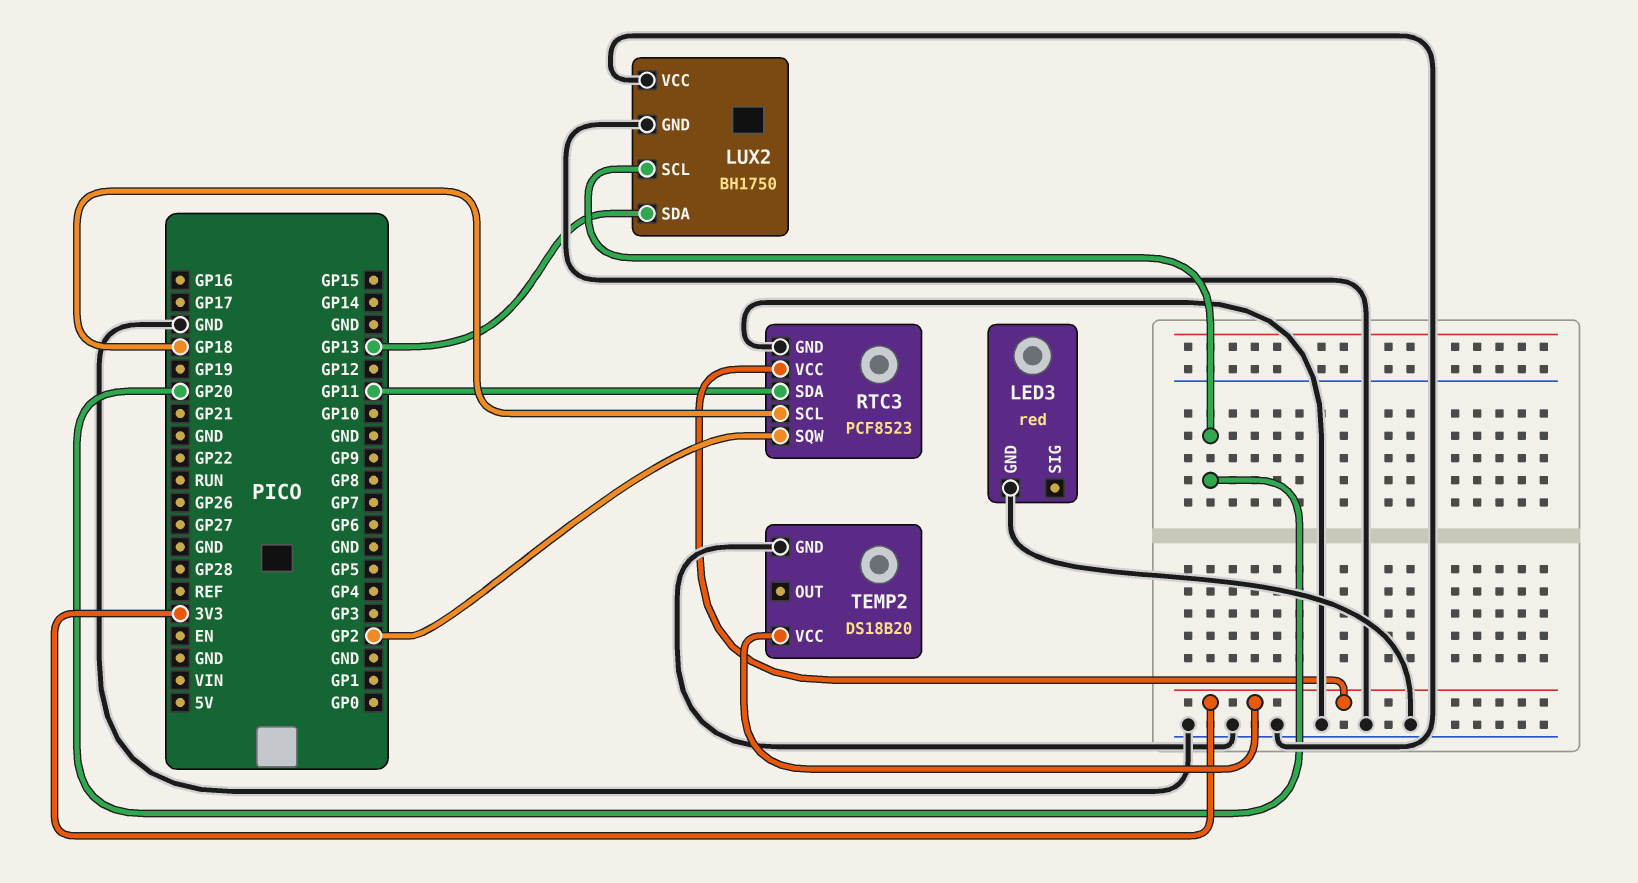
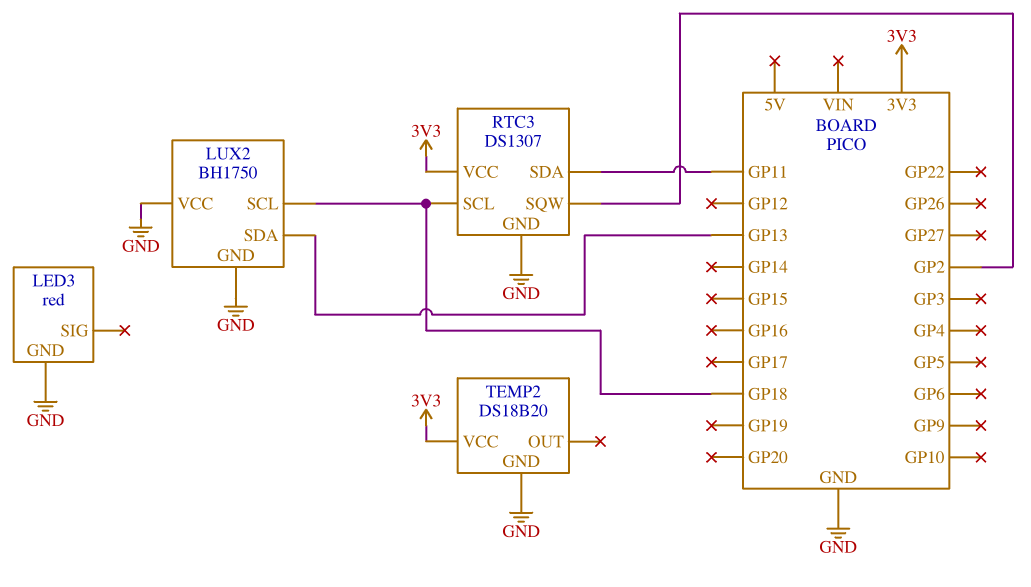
LUX2 pin SCL: GP20 -> GP18
RTC3: PCF8523 -> DS1307

